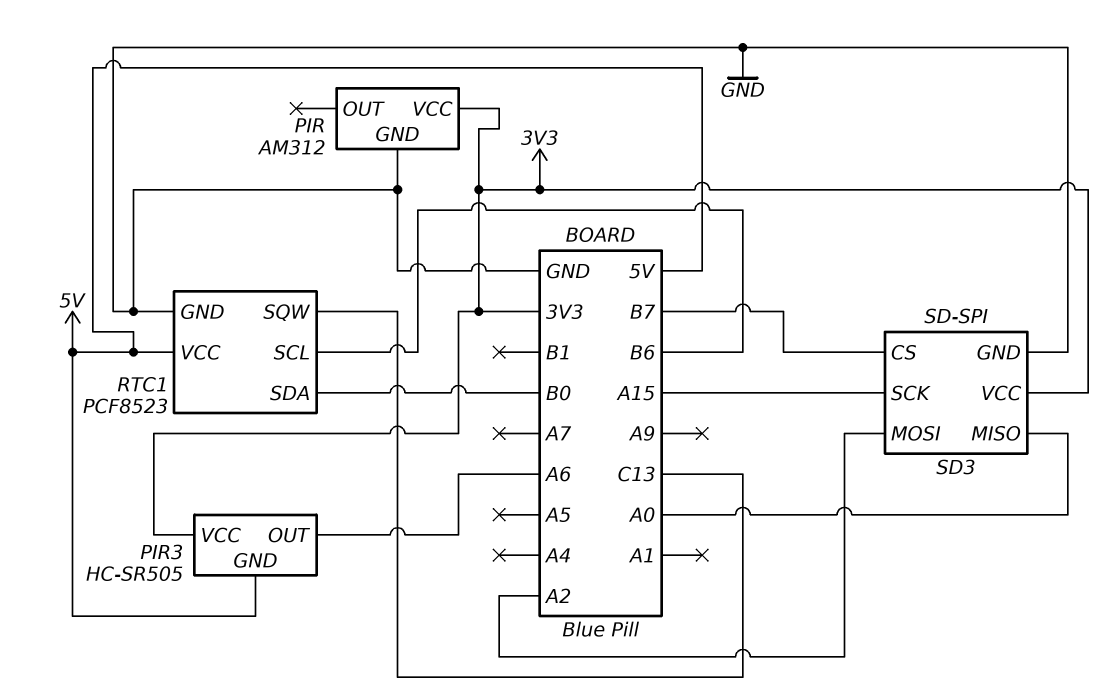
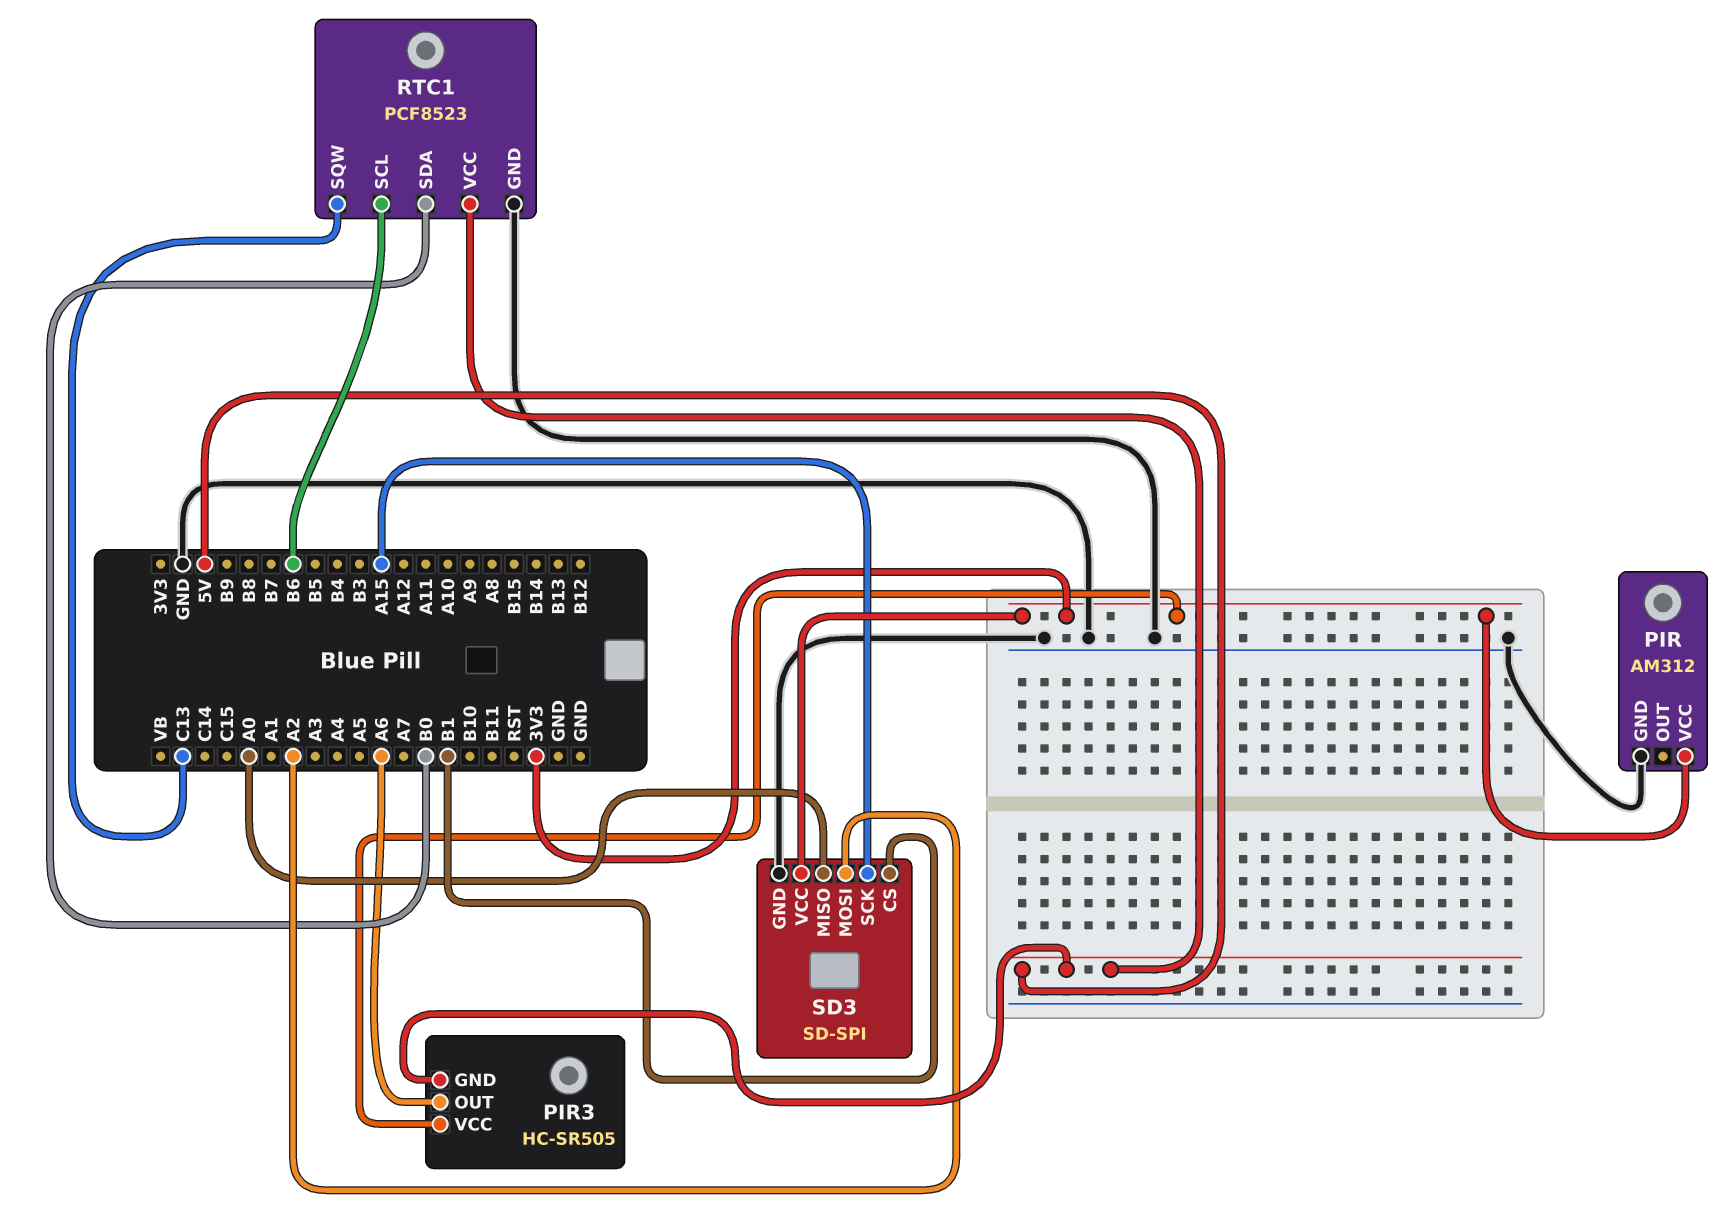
SD3 pin CS: B7 -> B1

